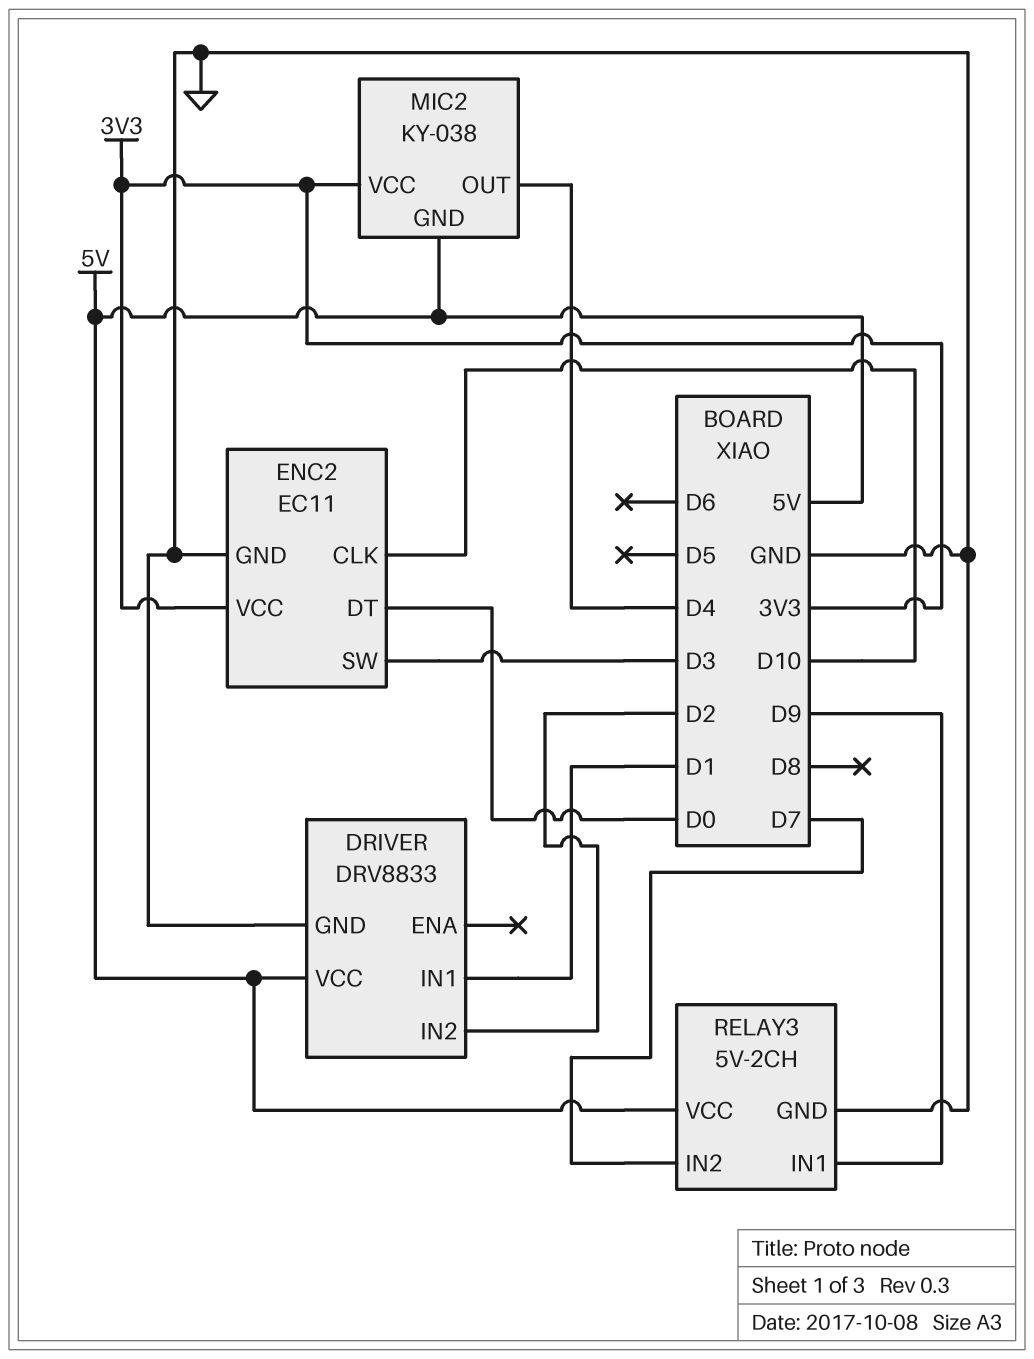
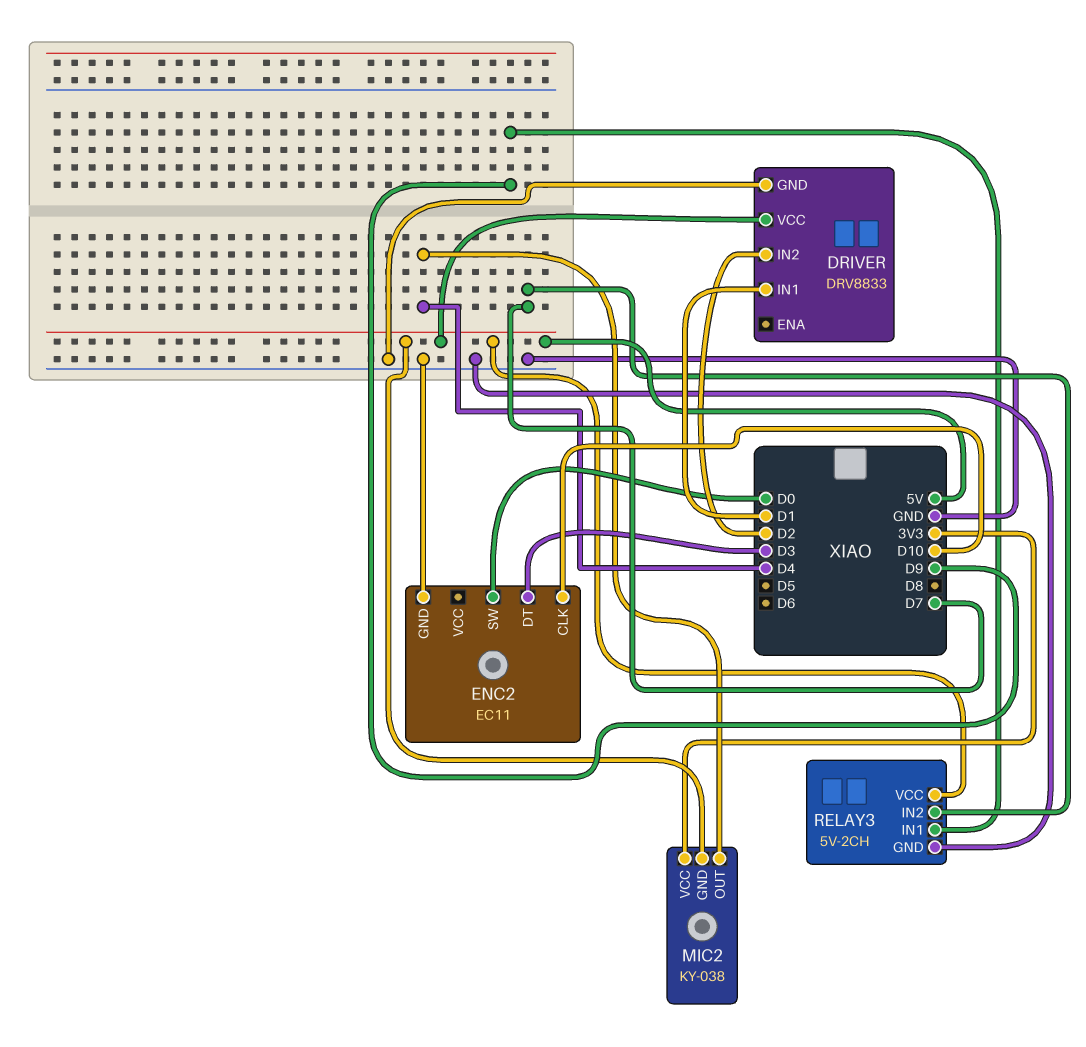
ENC2 pin DT: D0 -> D3
ENC2 pin SW: D3 -> D0
ENC2 pin VCC: 3V3 -> none

